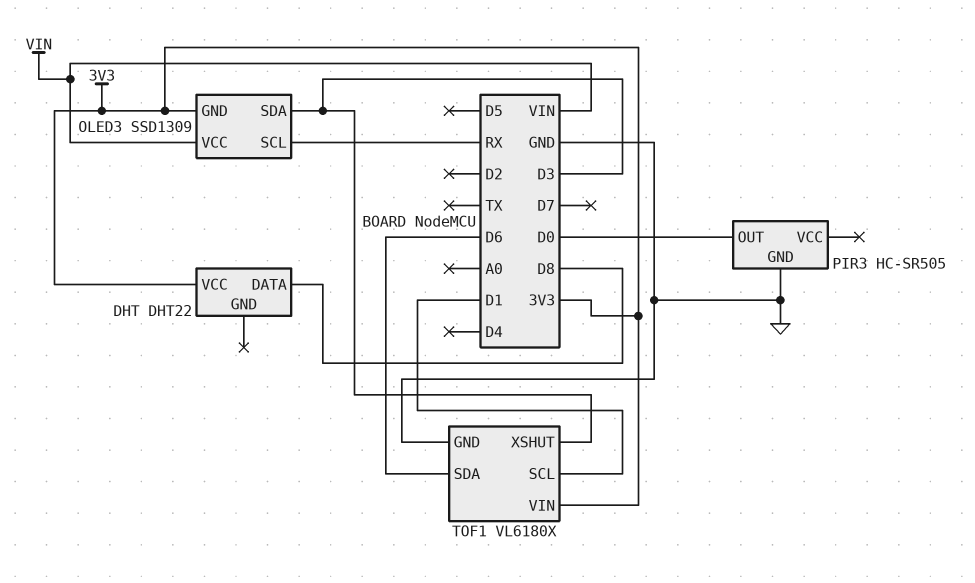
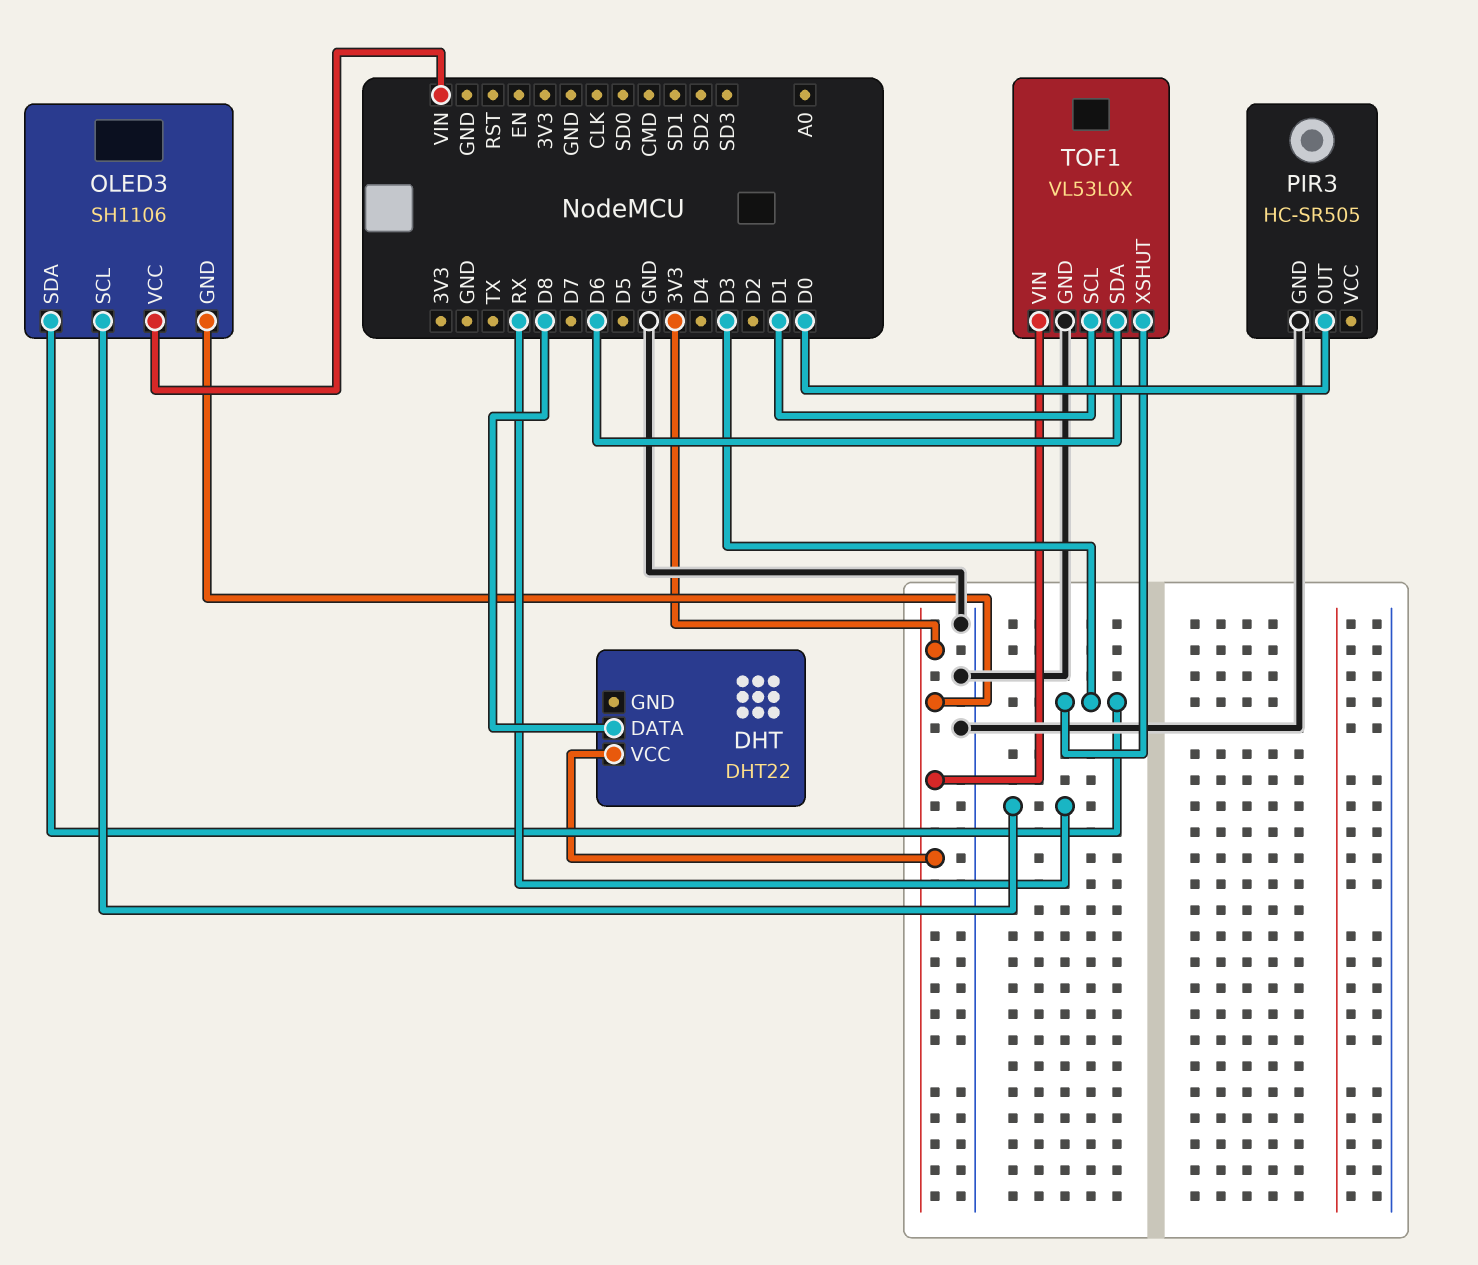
OLED3: SSD1309 -> SH1106
TOF1: VL6180X -> VL53L0X

